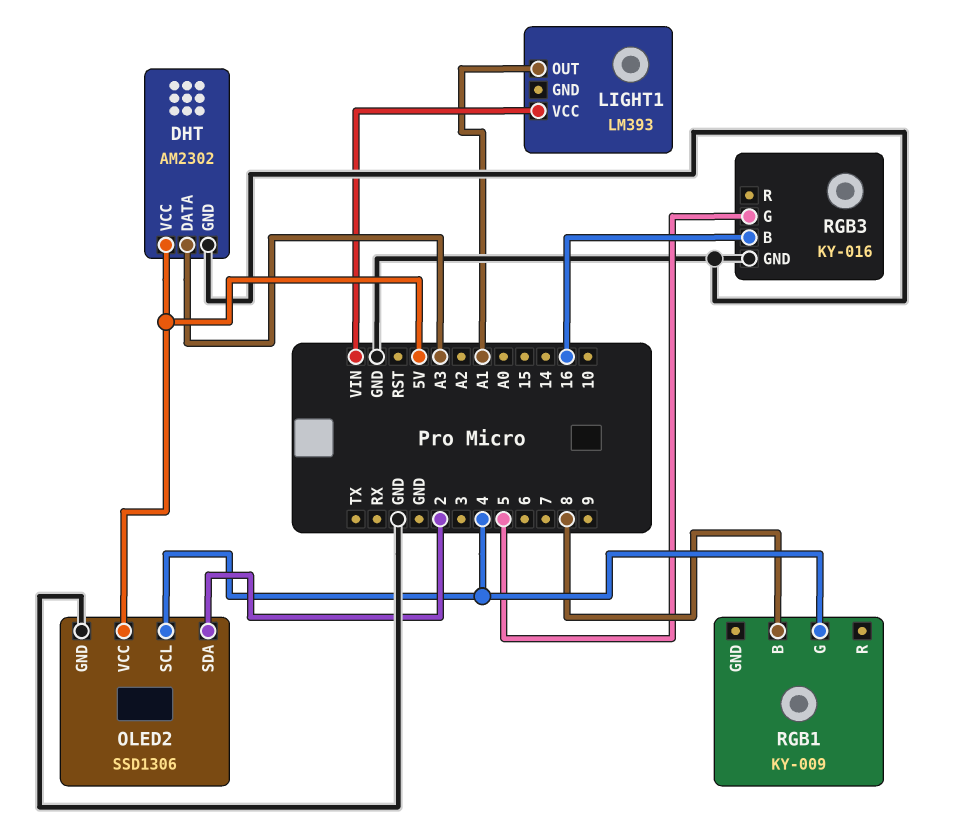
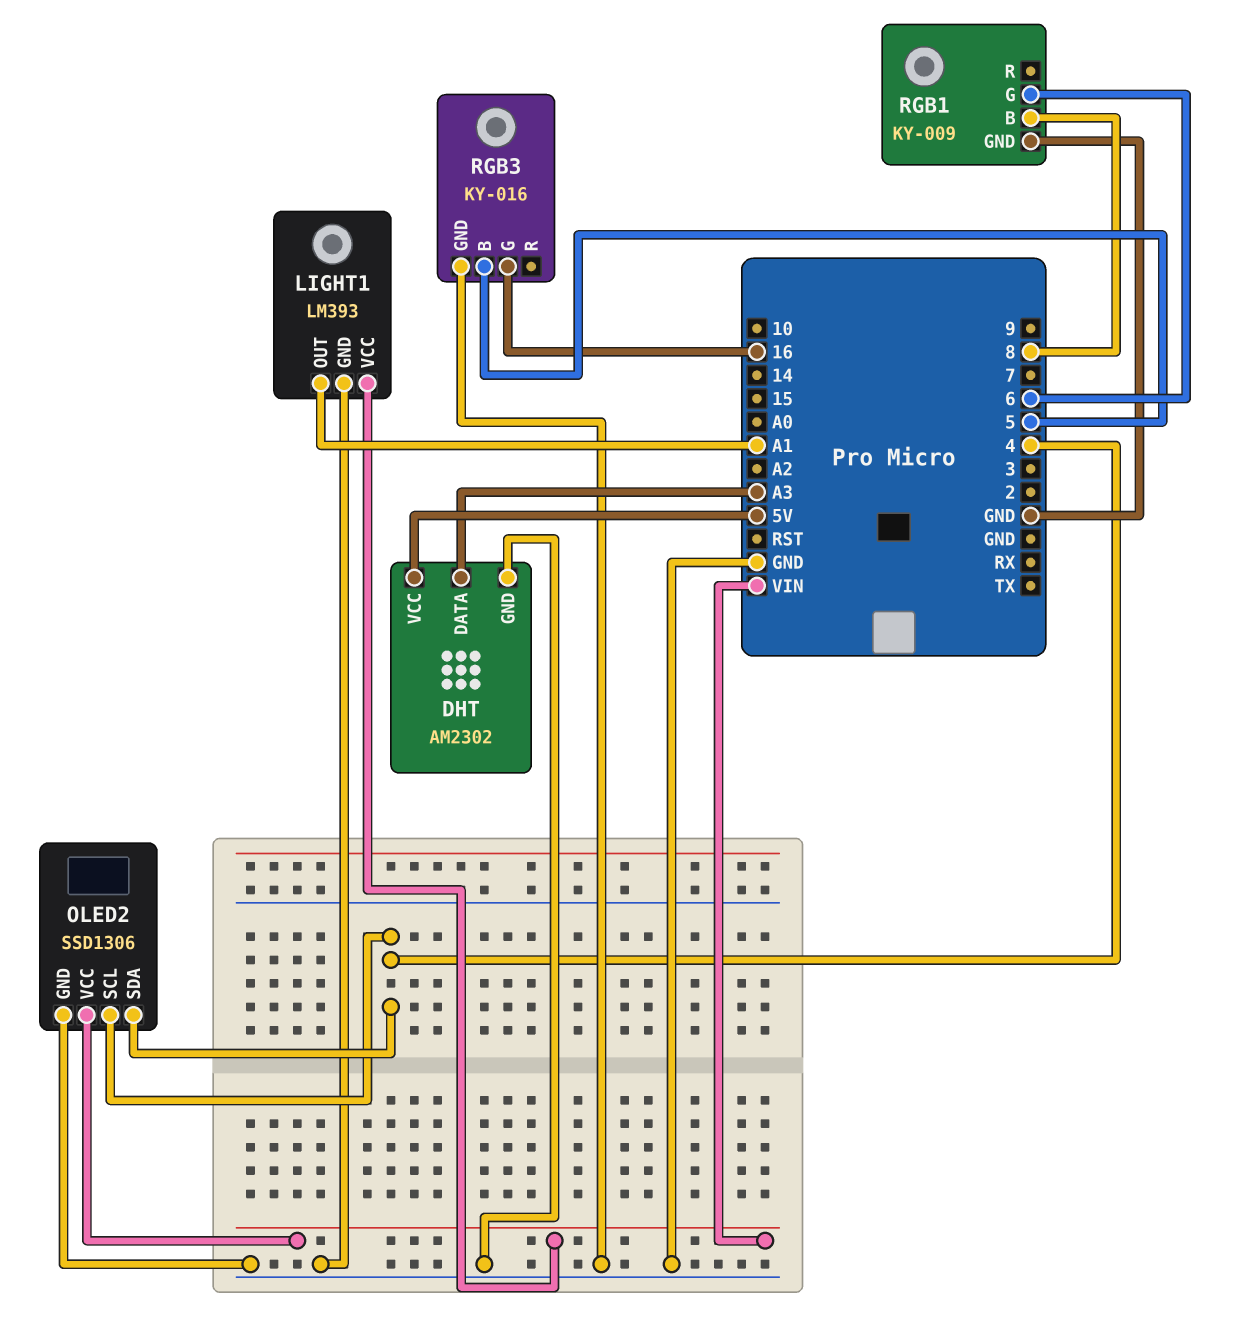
LIGHT1 pin GND: none -> GND
OLED2 pin SDA: 2 -> 4
OLED2 pin VCC: 5V -> VIN
RGB1 pin G: 4 -> 6
RGB1 pin GND: none -> GND
RGB3 pin B: 16 -> 5
RGB3 pin G: 5 -> 16

